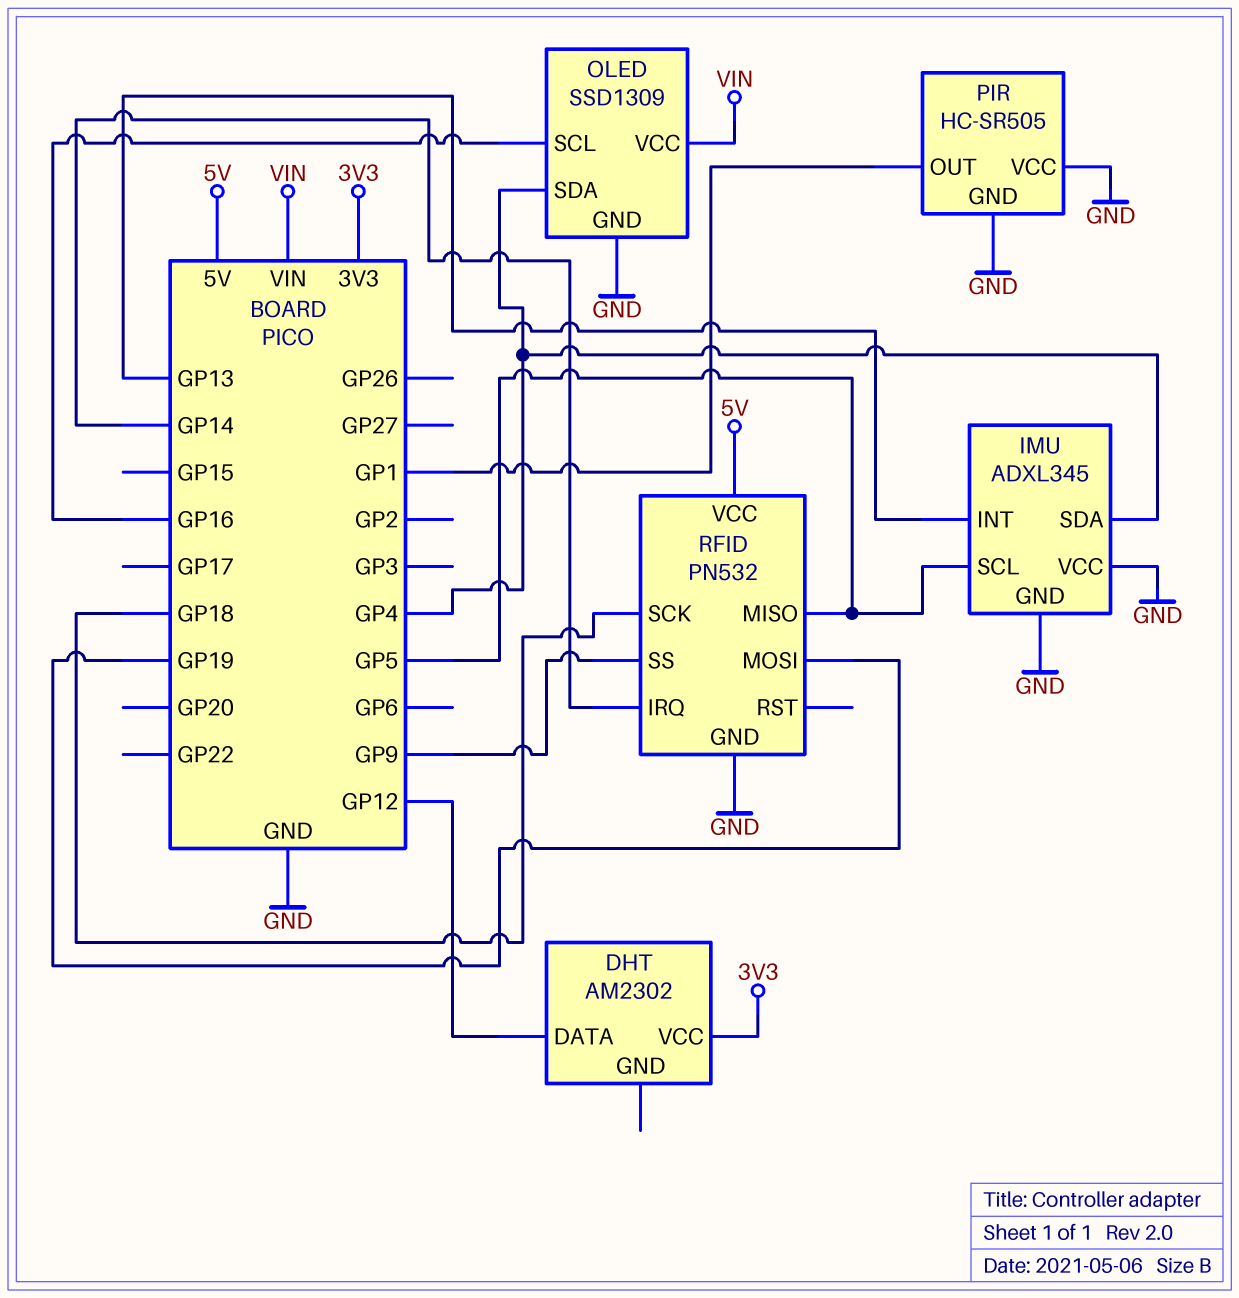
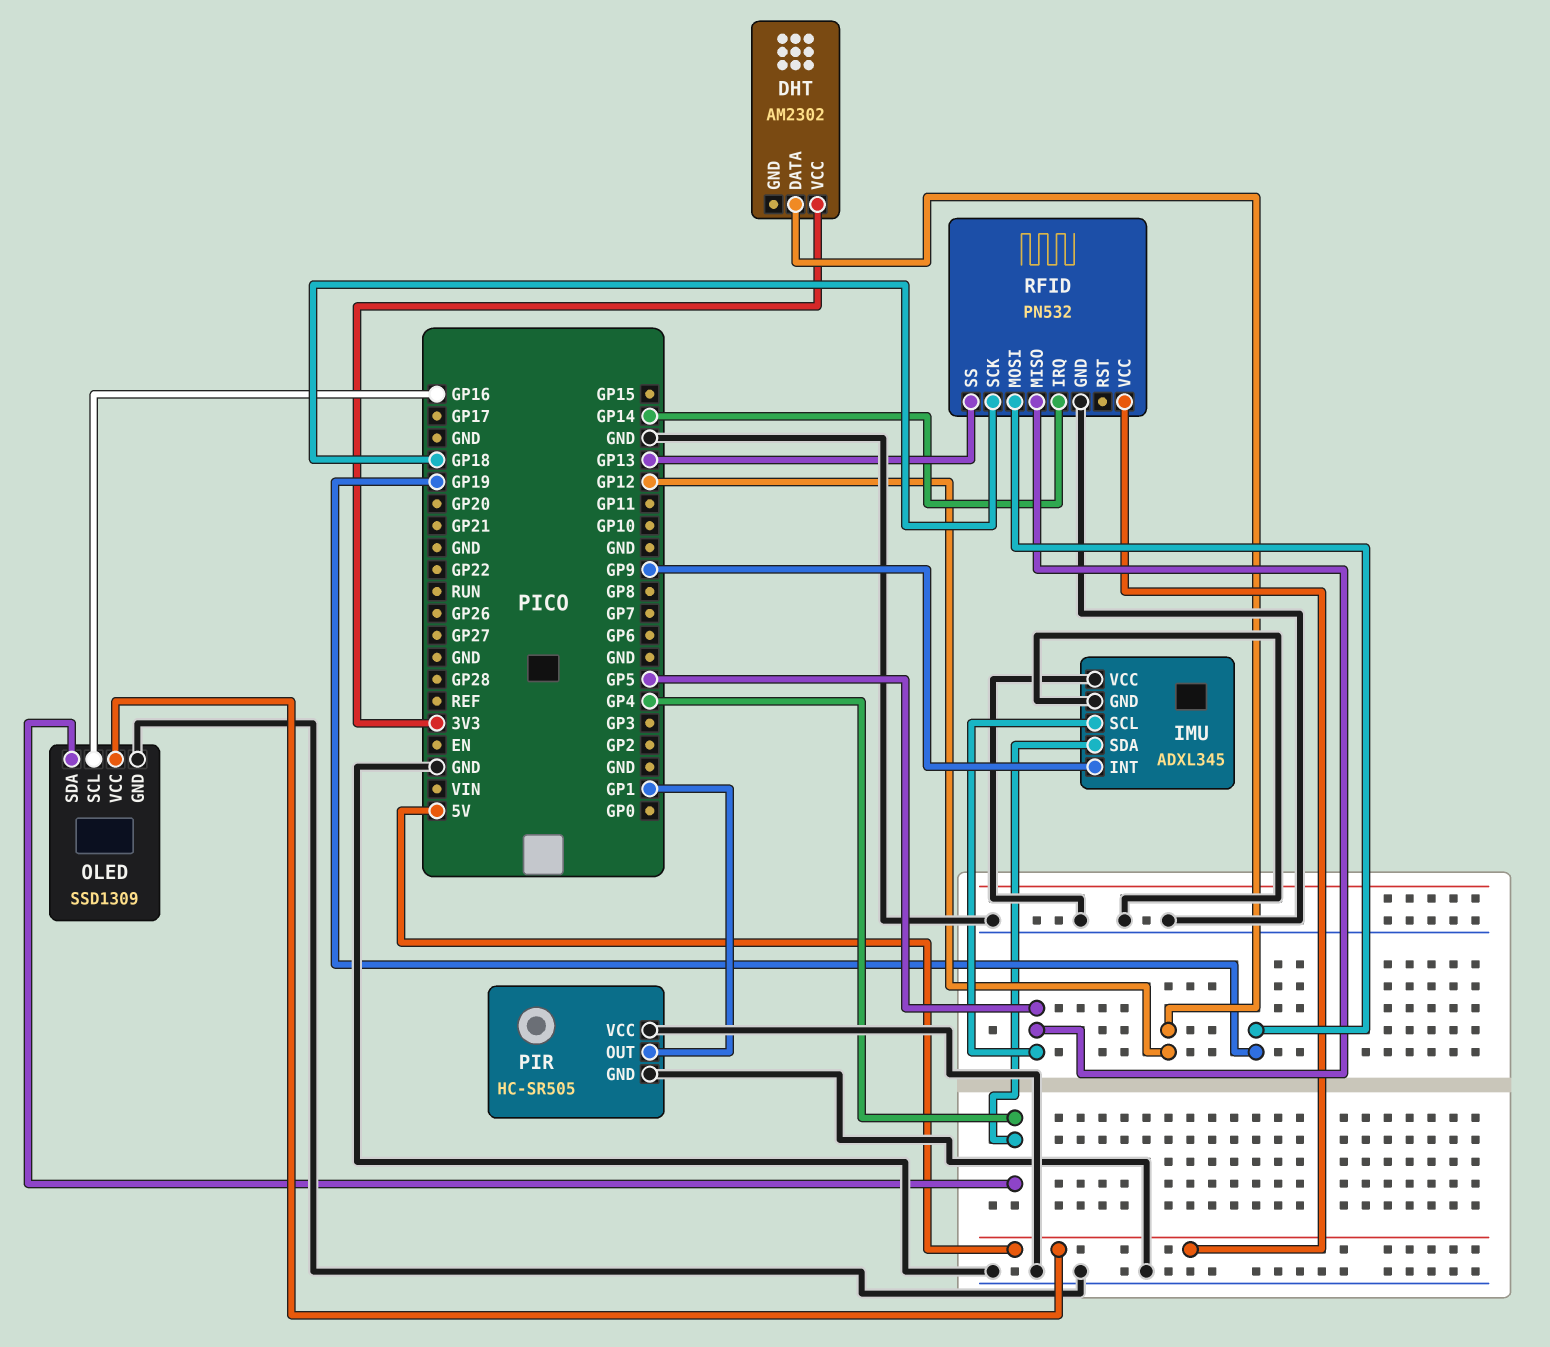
IMU pin INT: GP13 -> GP9
OLED pin VCC: VIN -> 5V
RFID pin SS: GP9 -> GP13

